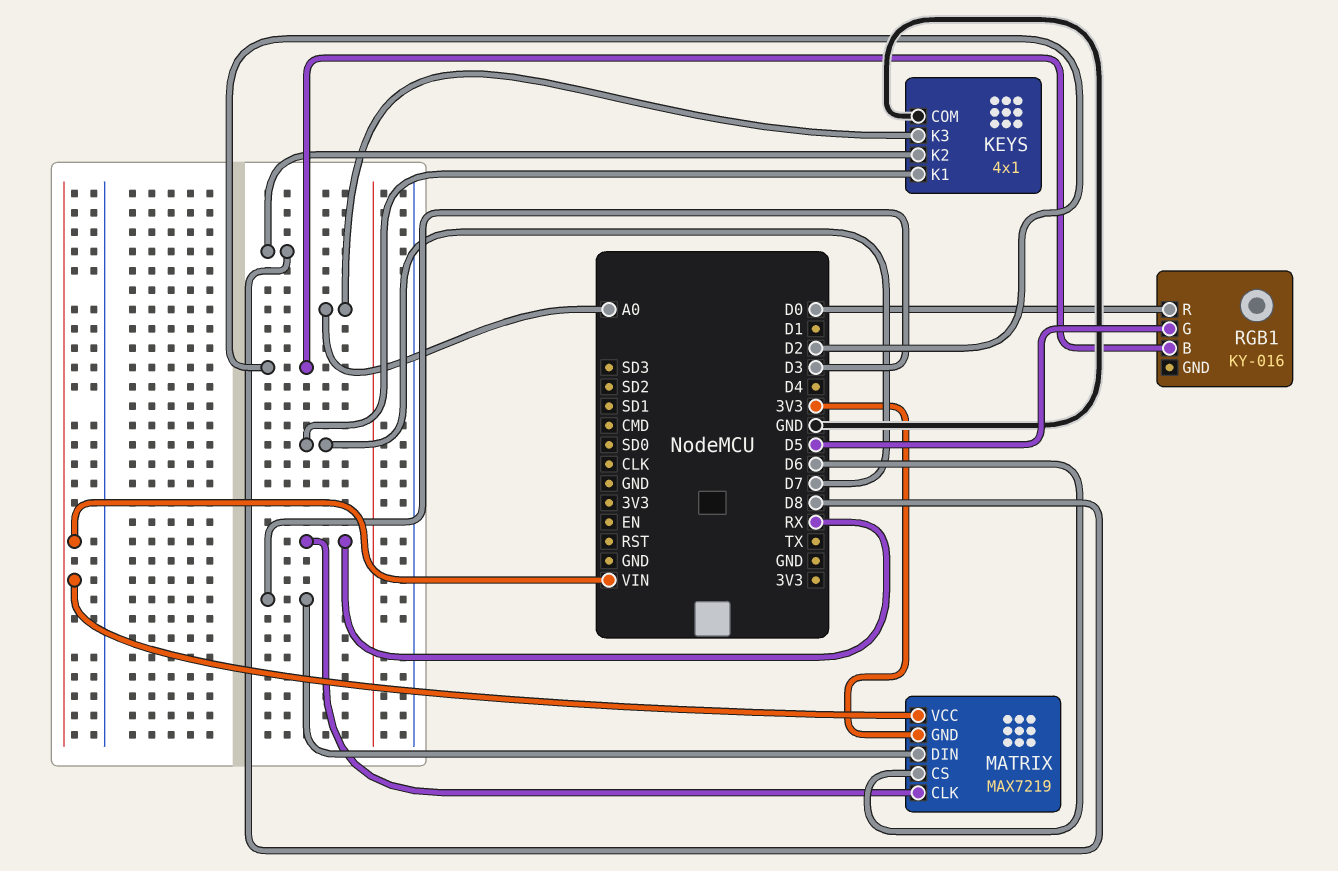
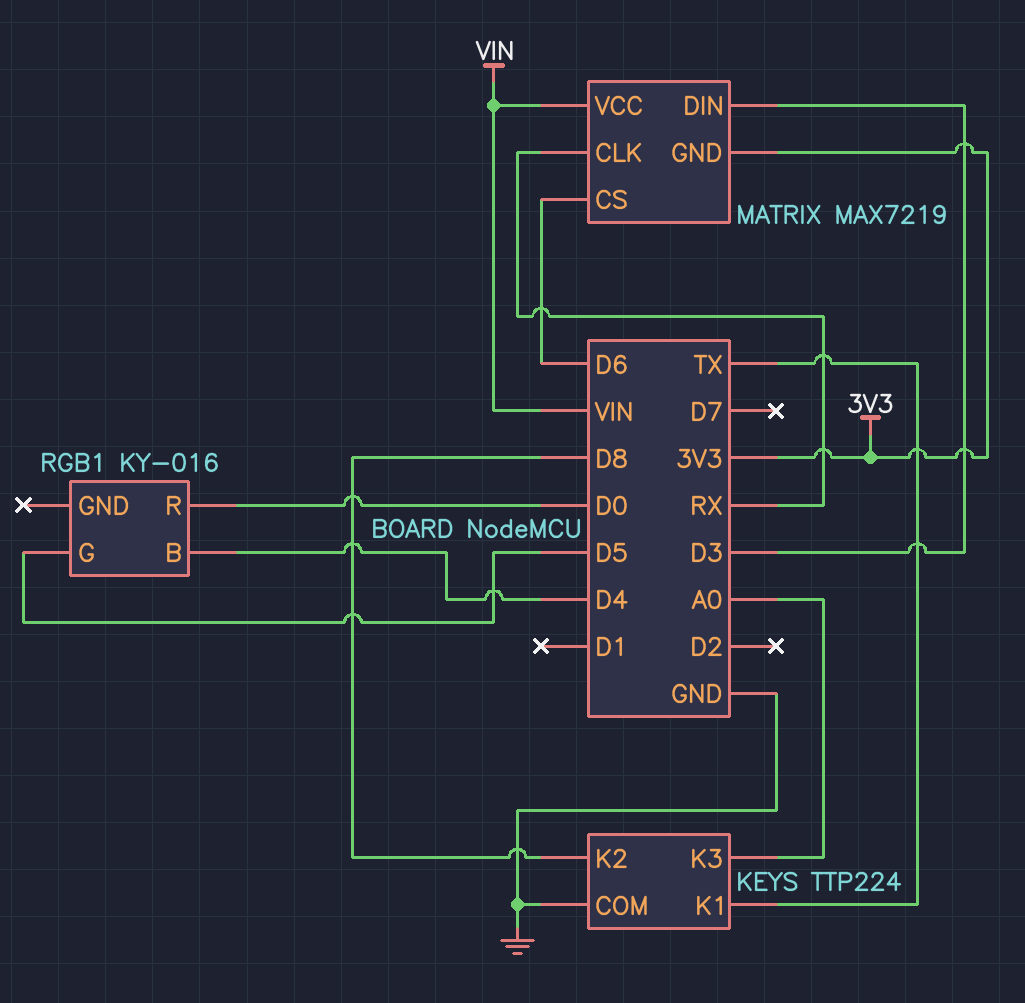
KEYS: 4x1 -> TTP224
KEYS pin K1: D7 -> TX
RGB1 pin B: D2 -> D4

